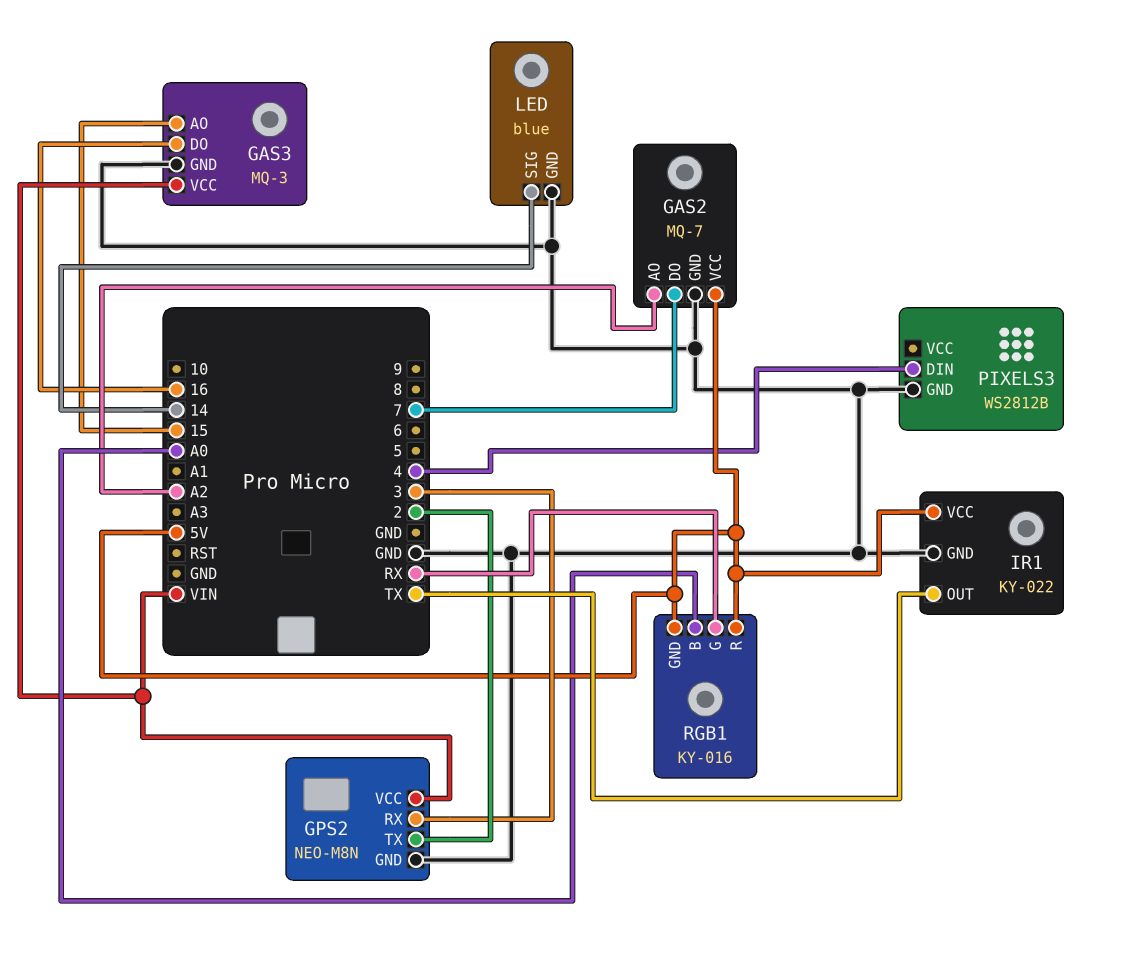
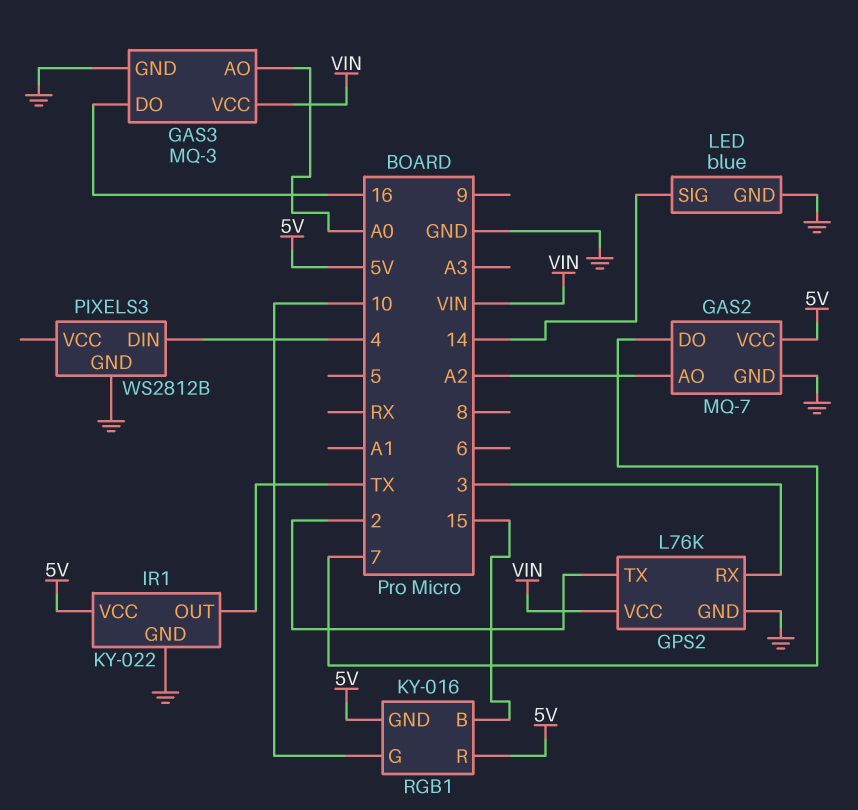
GAS3 pin AO: 15 -> A0
GPS2: NEO-M8N -> L76K
RGB1 pin B: A0 -> 15
RGB1 pin G: RX -> 10

